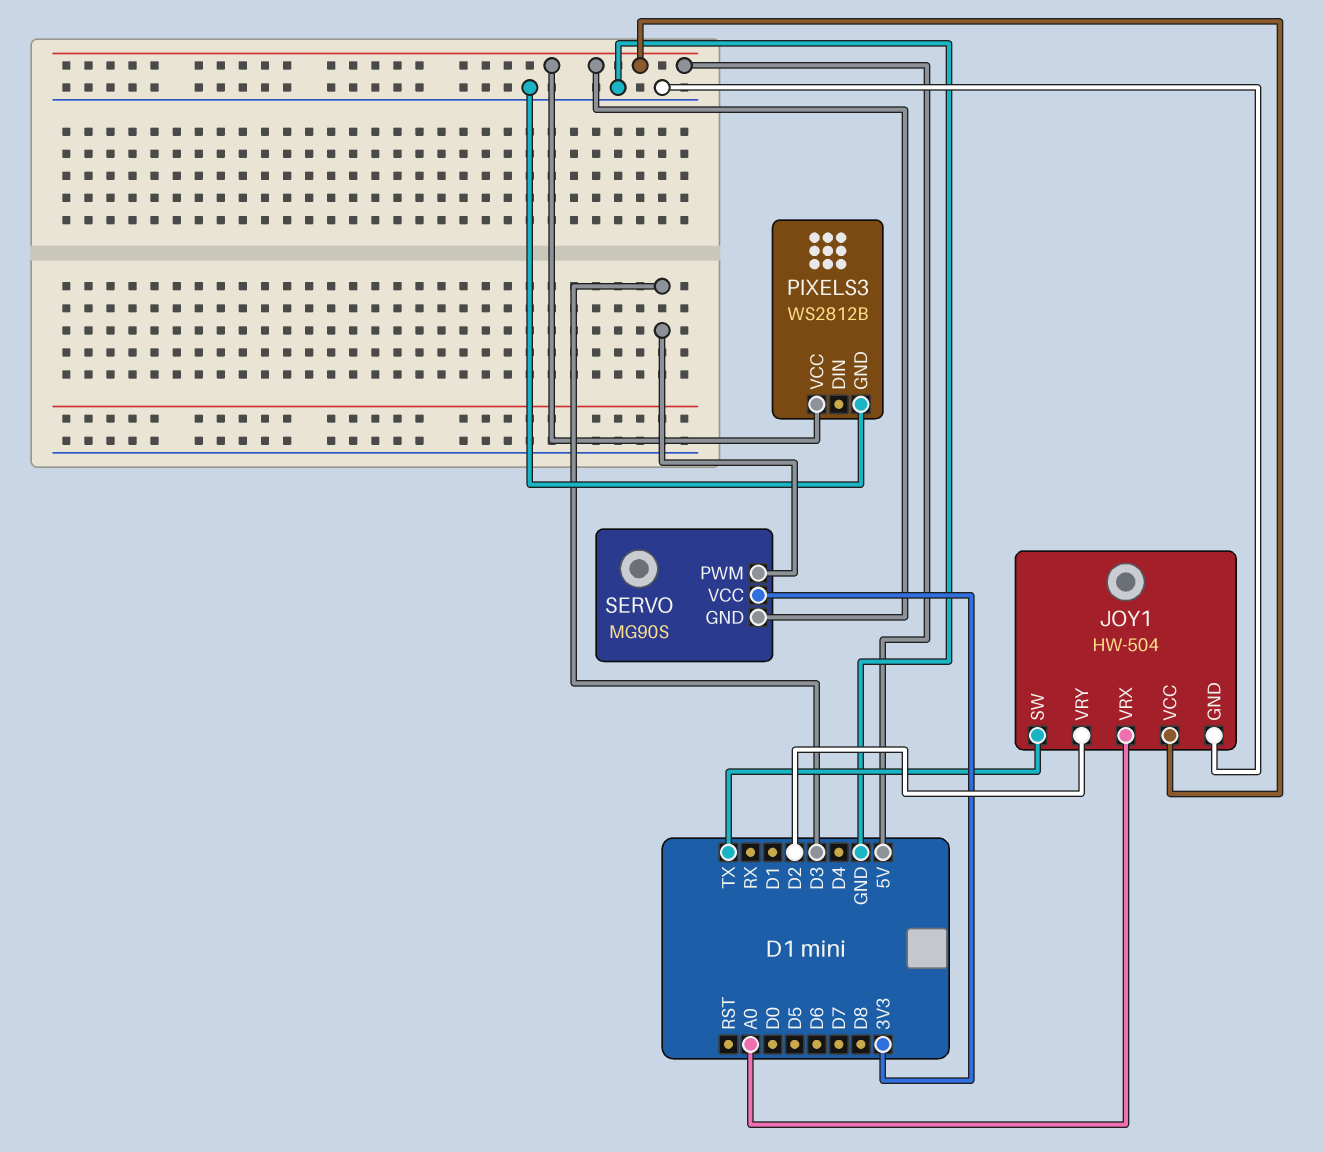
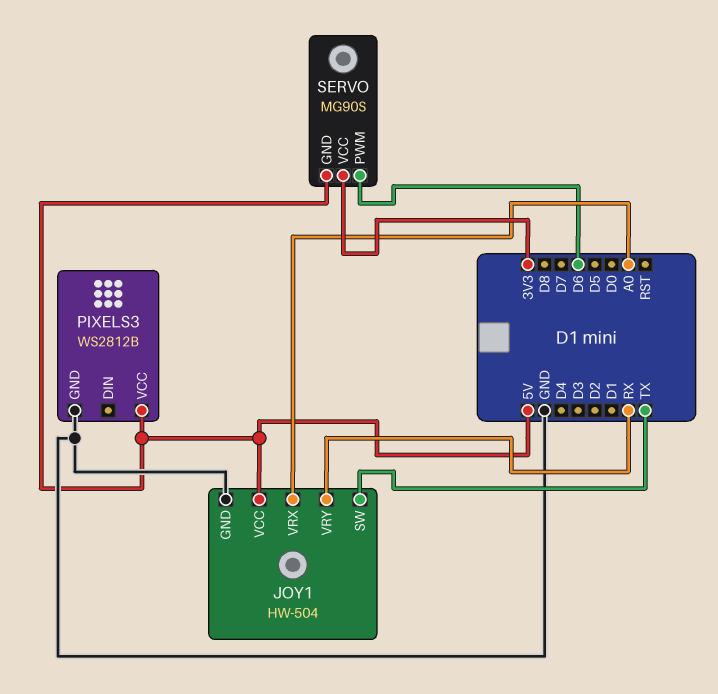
JOY1 pin VRY: D2 -> RX
SERVO pin PWM: D3 -> D6

